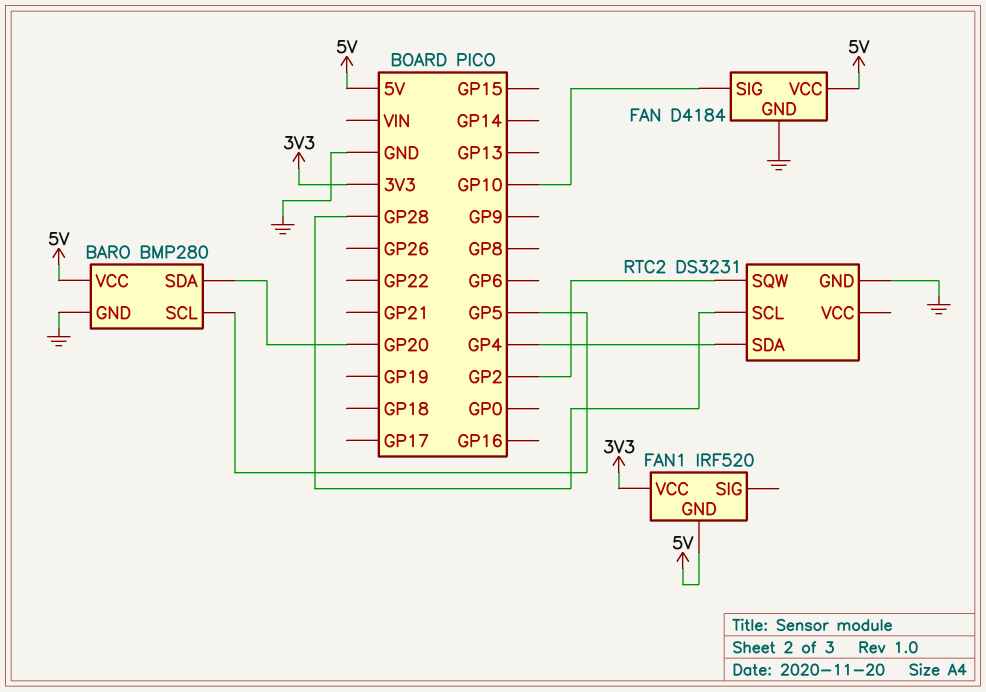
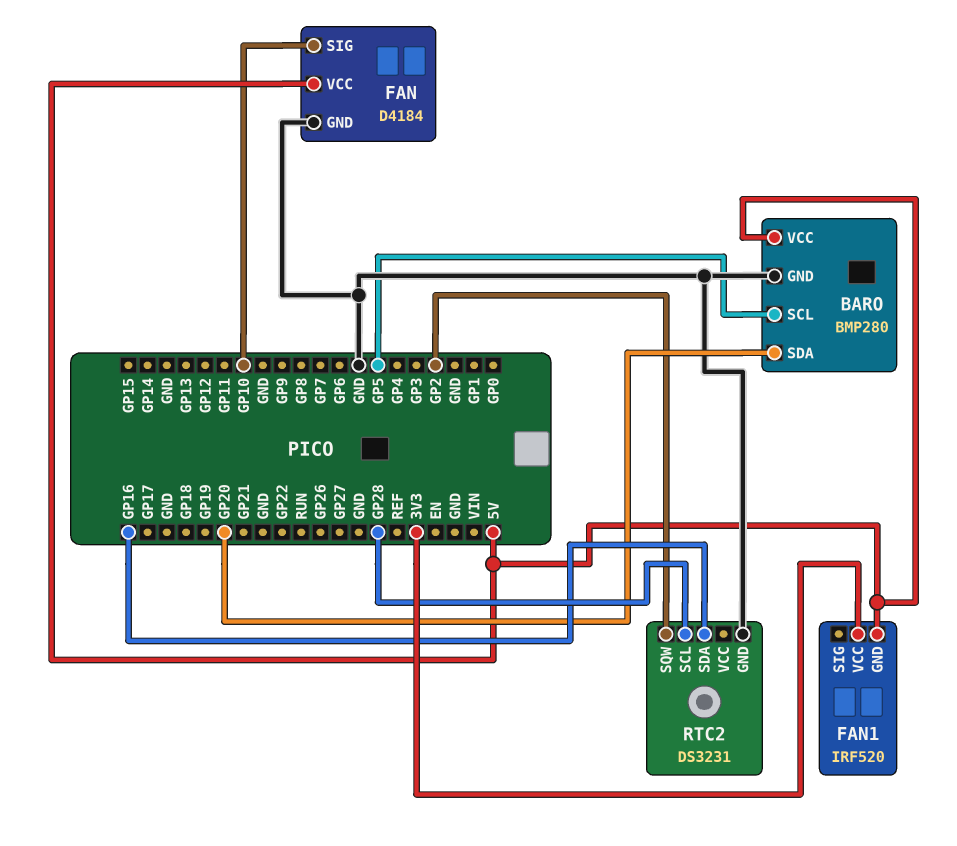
RTC2 pin SDA: GP4 -> GP16

